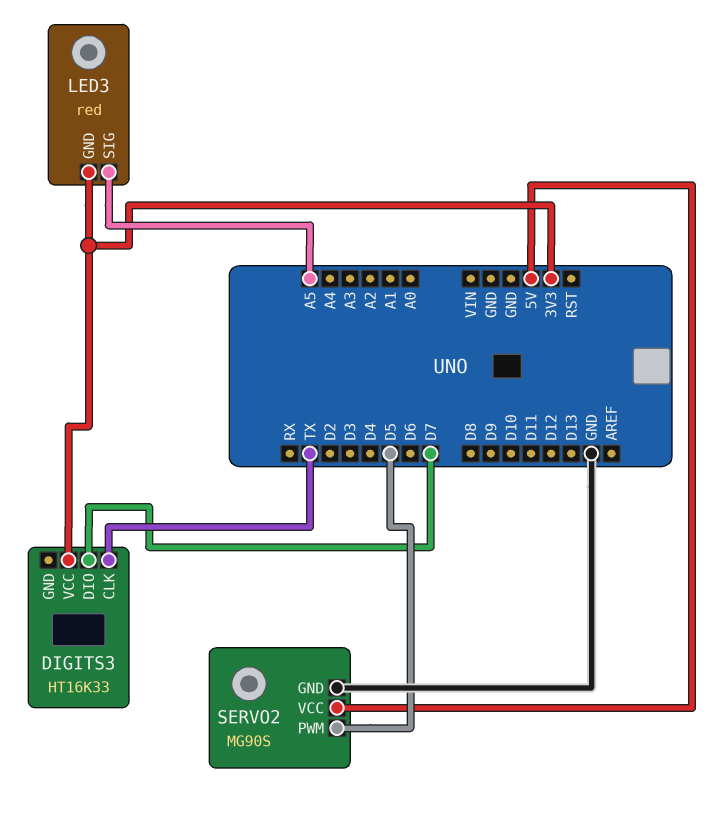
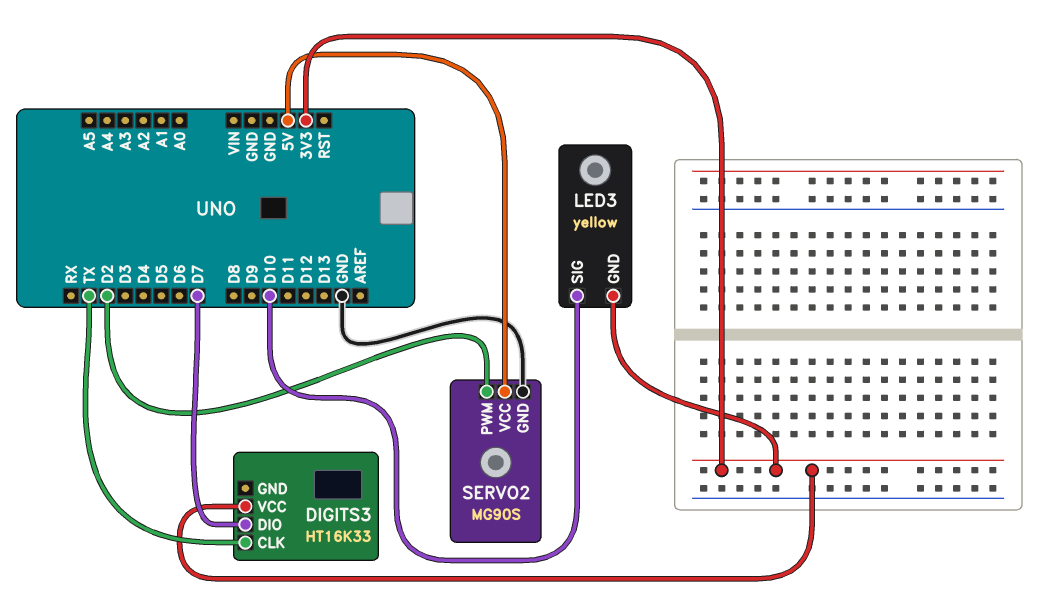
LED3: red -> yellow
LED3 pin SIG: A5 -> D10
SERVO2 pin PWM: D5 -> D2

